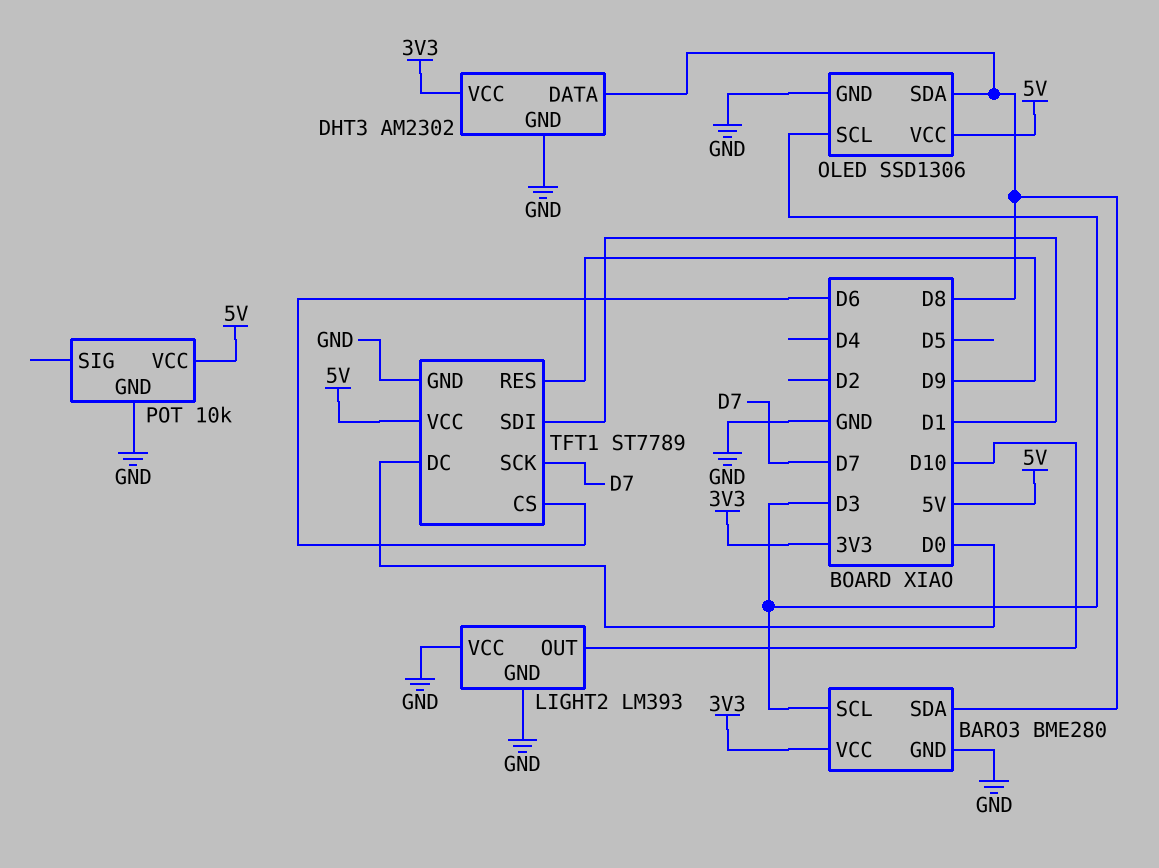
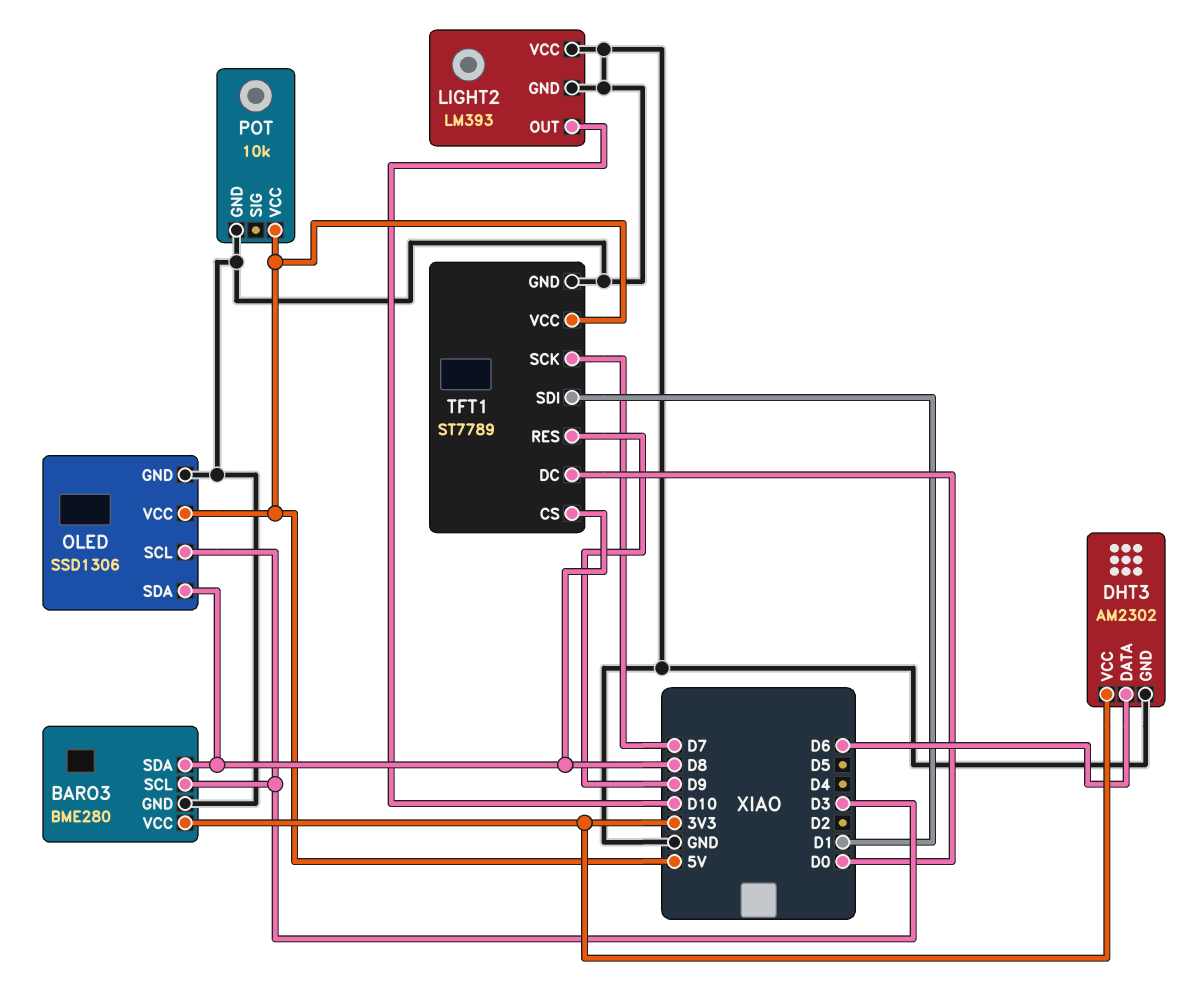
DHT3 pin DATA: D8 -> D6
TFT1 pin CS: D6 -> D8

